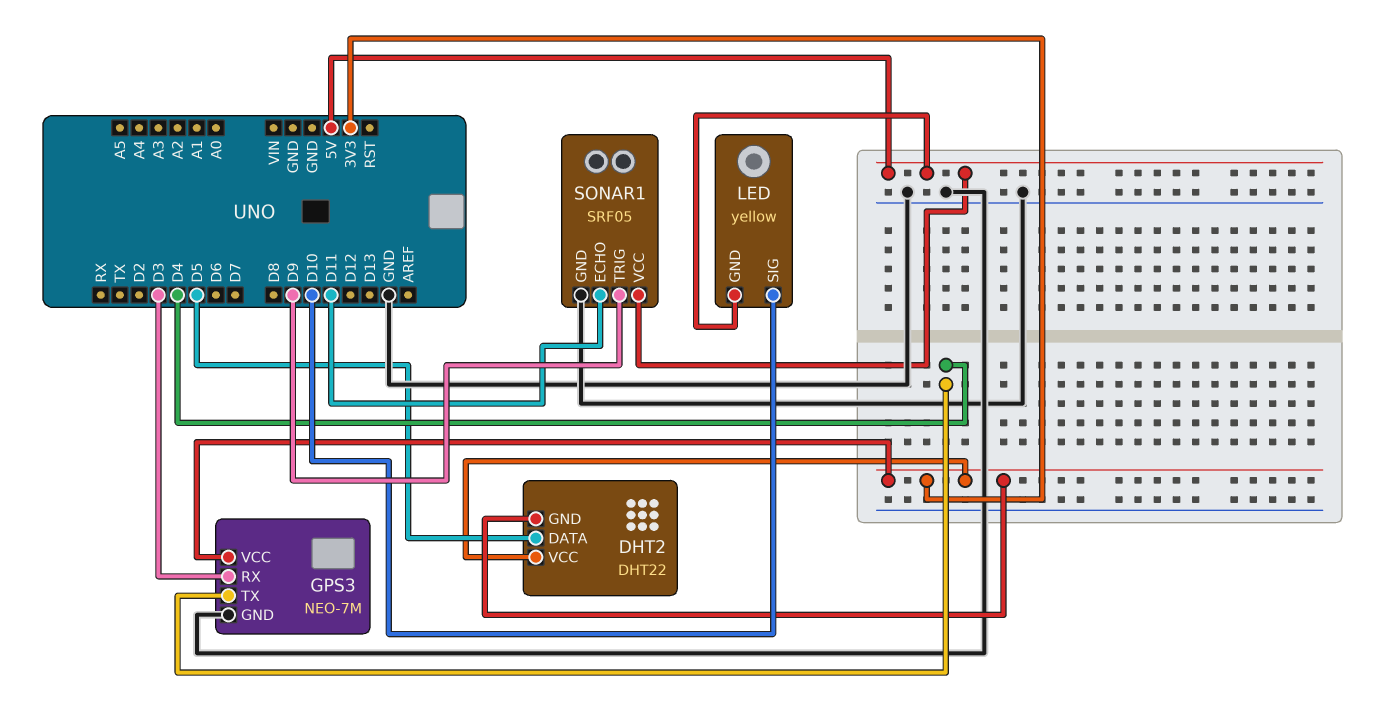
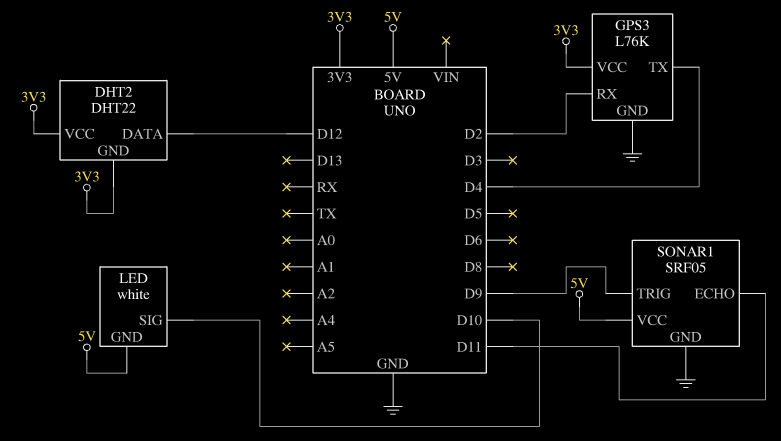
DHT2 pin DATA: D5 -> D12
GPS3: NEO-7M -> L76K
GPS3 pin RX: D3 -> D2
LED: yellow -> white

